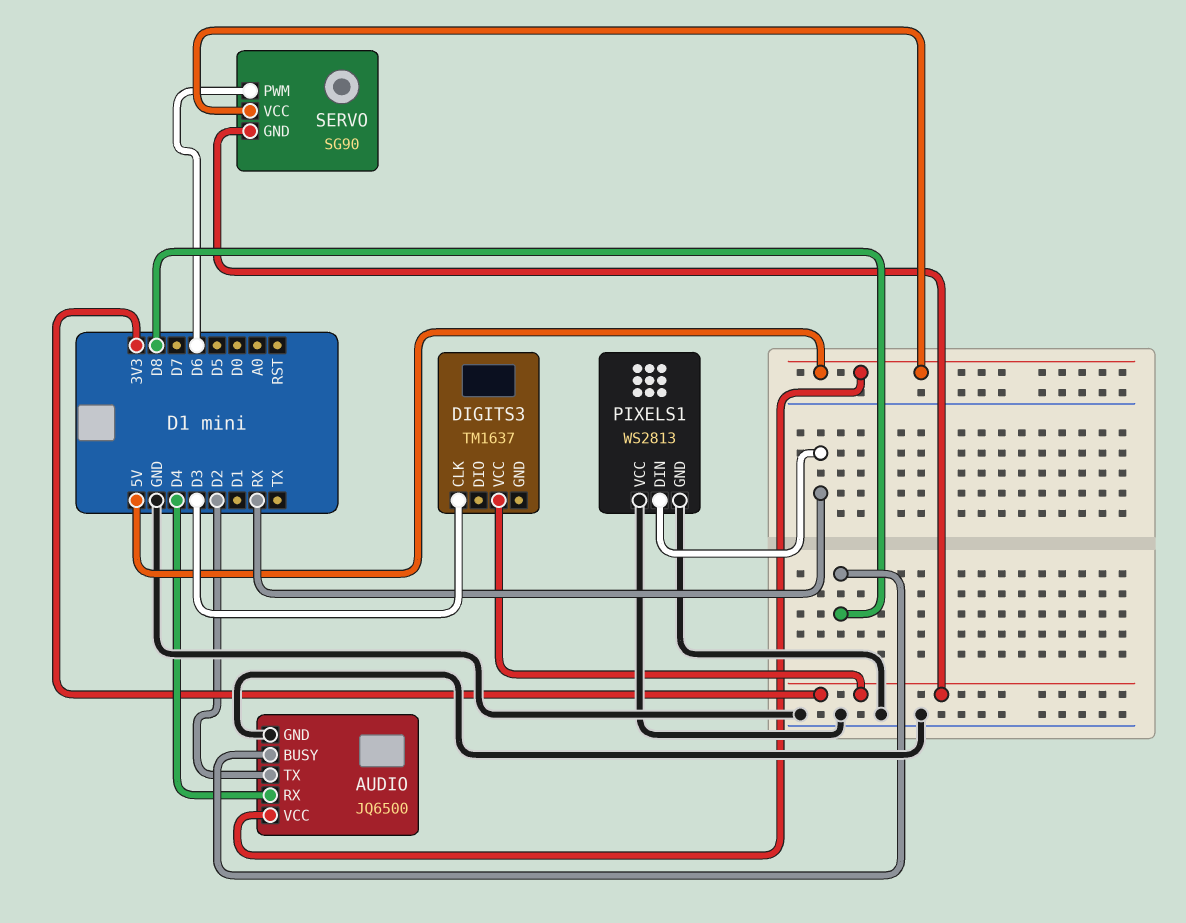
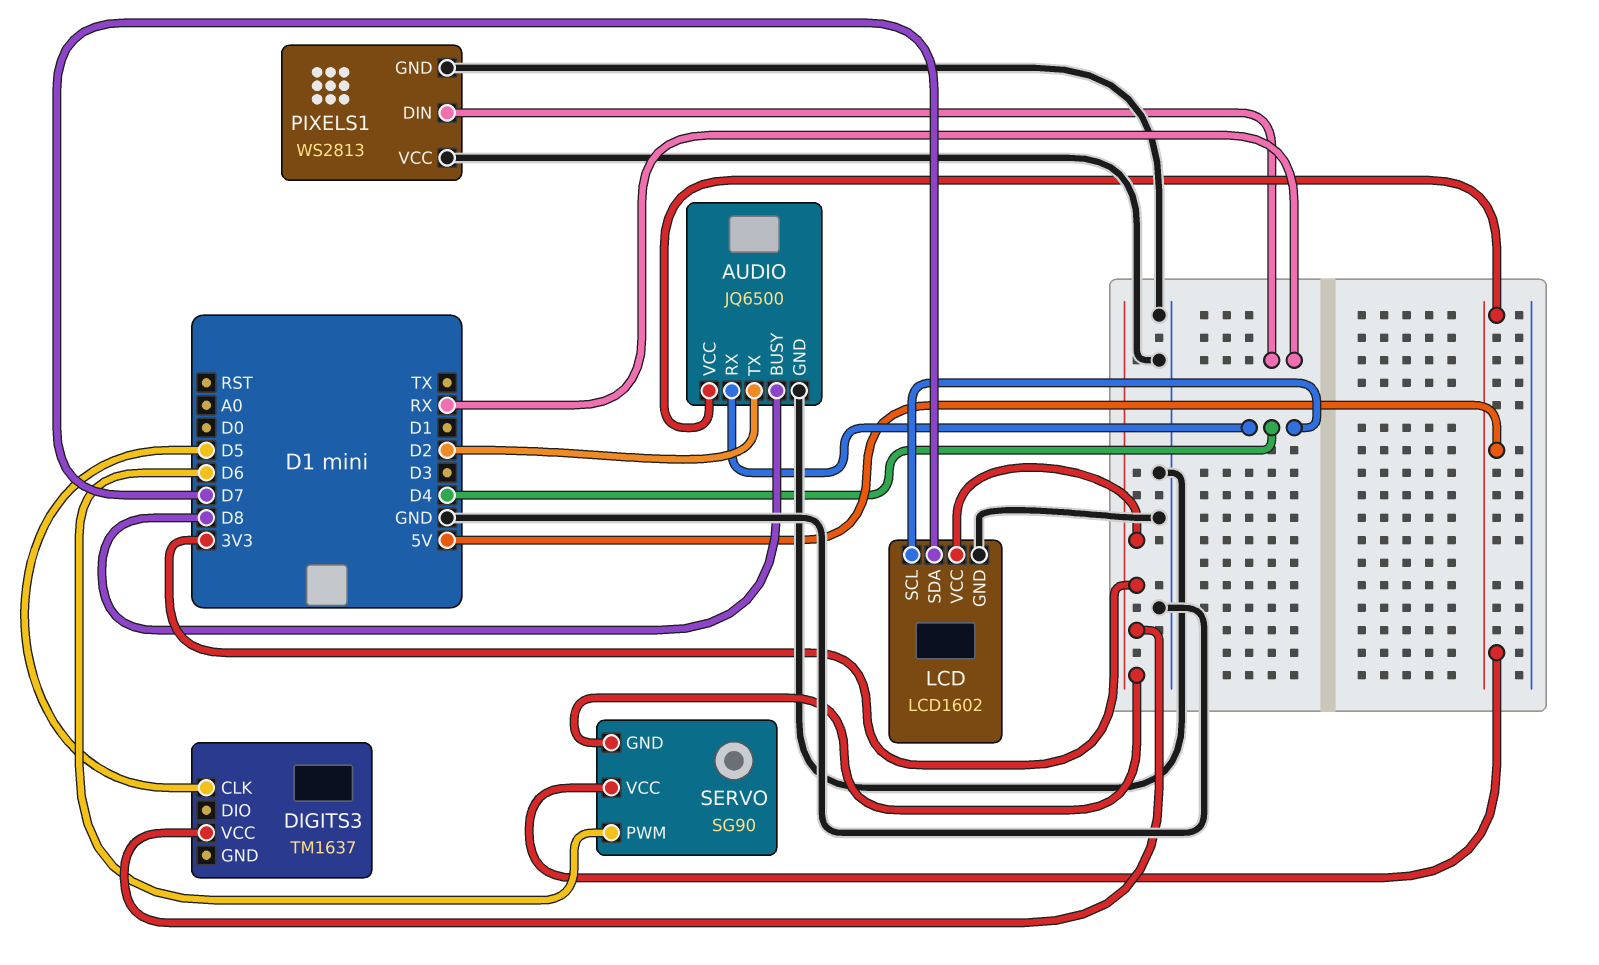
DIGITS3 pin CLK: D3 -> D5
LCD: none -> LCD1602
LCD pin GND: none -> GND
LCD pin SCL: none -> D4
LCD pin SDA: none -> D7
LCD pin VCC: none -> 3V3

